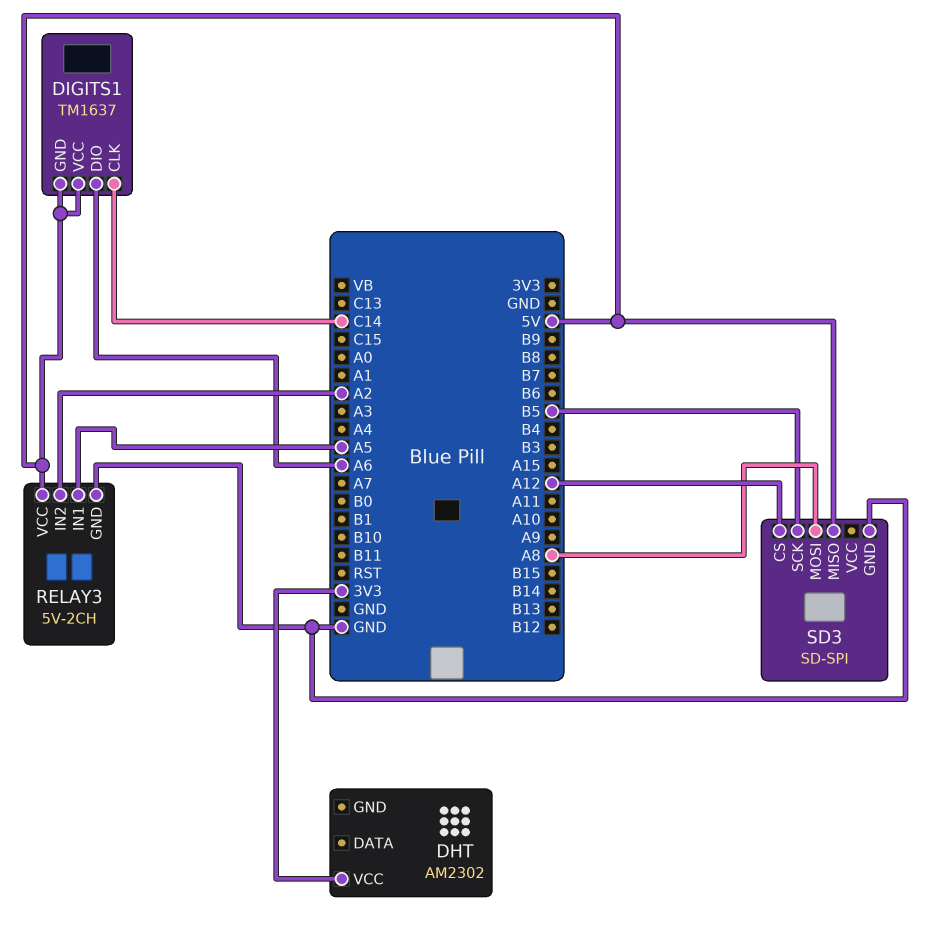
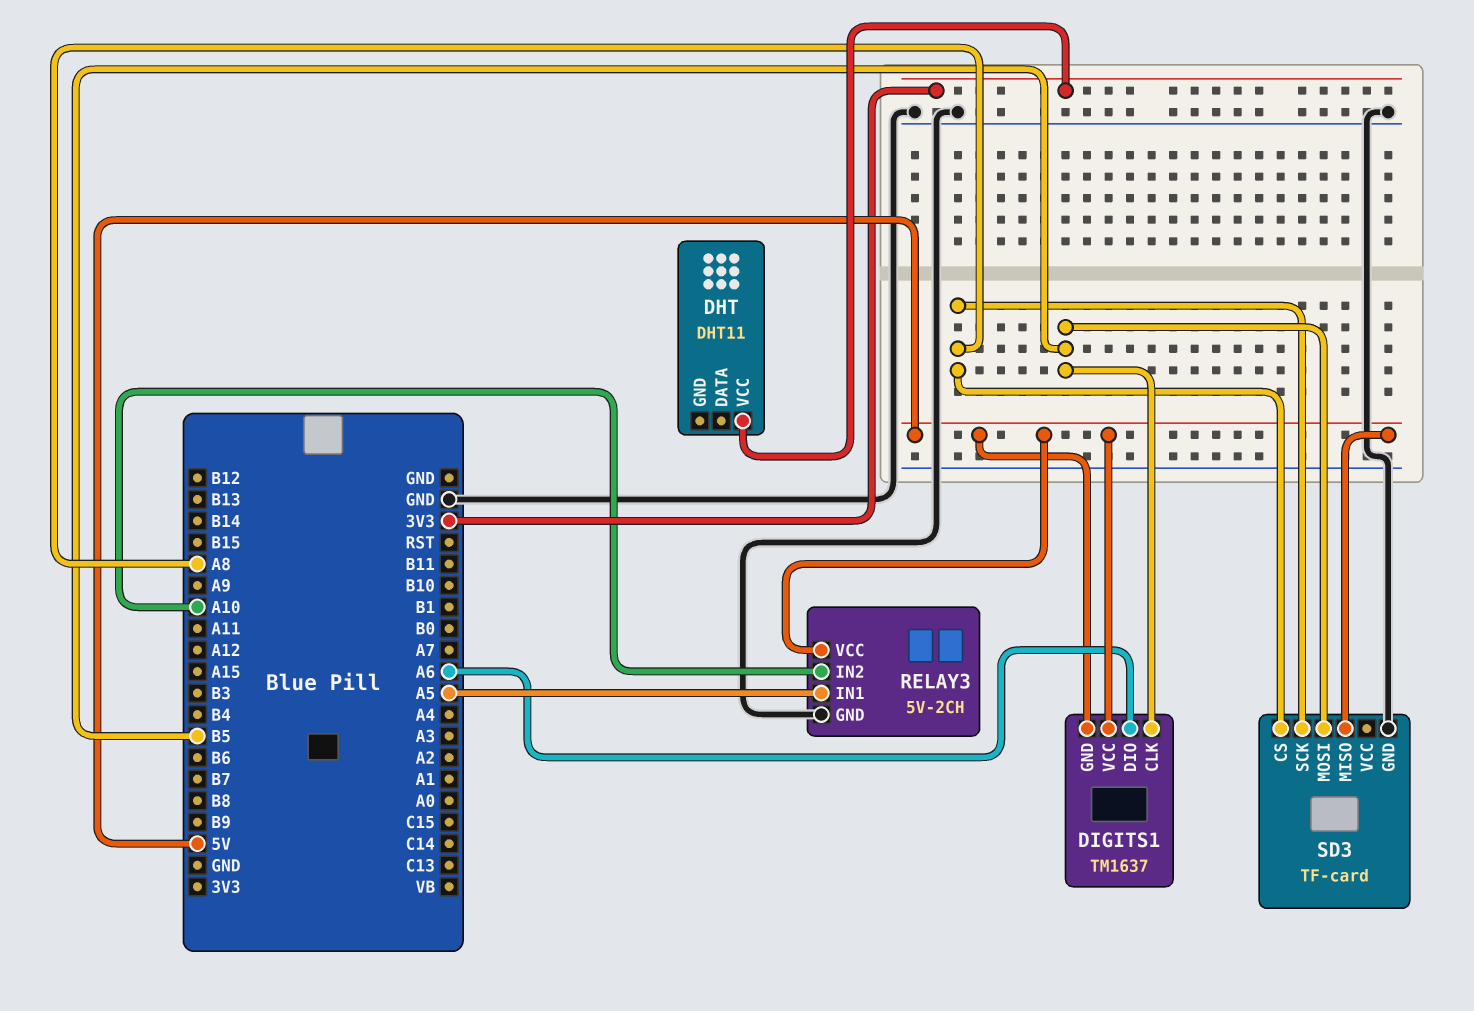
DHT: AM2302 -> DHT11
DIGITS1 pin CLK: C14 -> B5
RELAY3 pin IN2: A2 -> A10
SD3: SD-SPI -> TF-card
SD3 pin CS: A12 -> A8
SD3 pin MOSI: A8 -> B5
SD3 pin SCK: B5 -> A8

